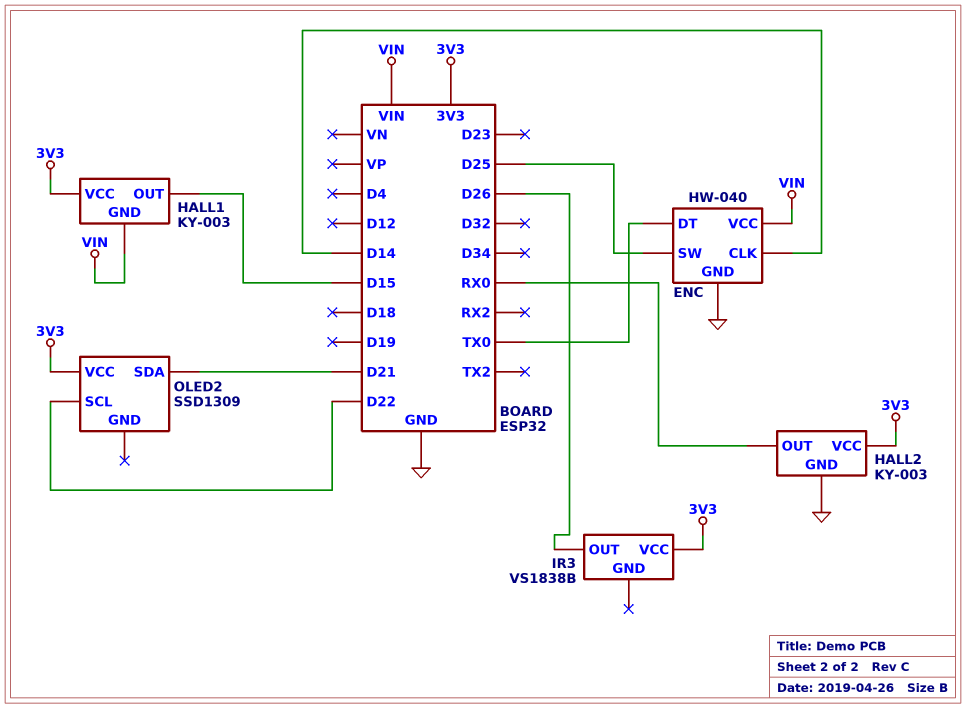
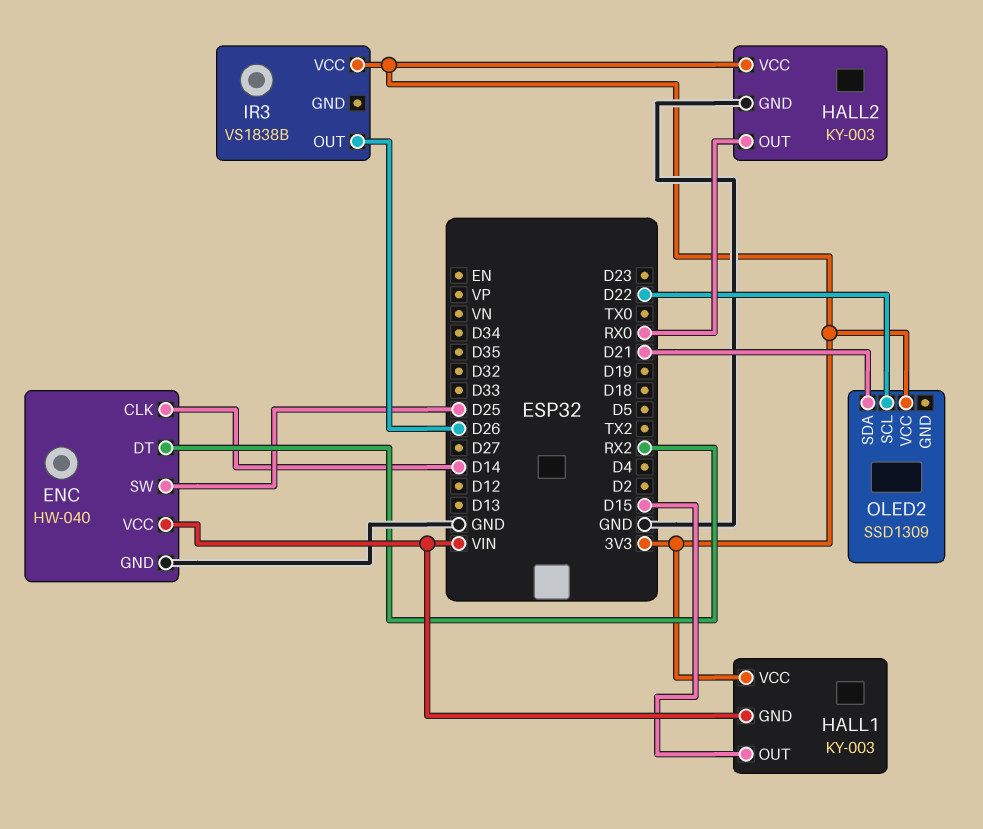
ENC pin DT: TX0 -> RX2

